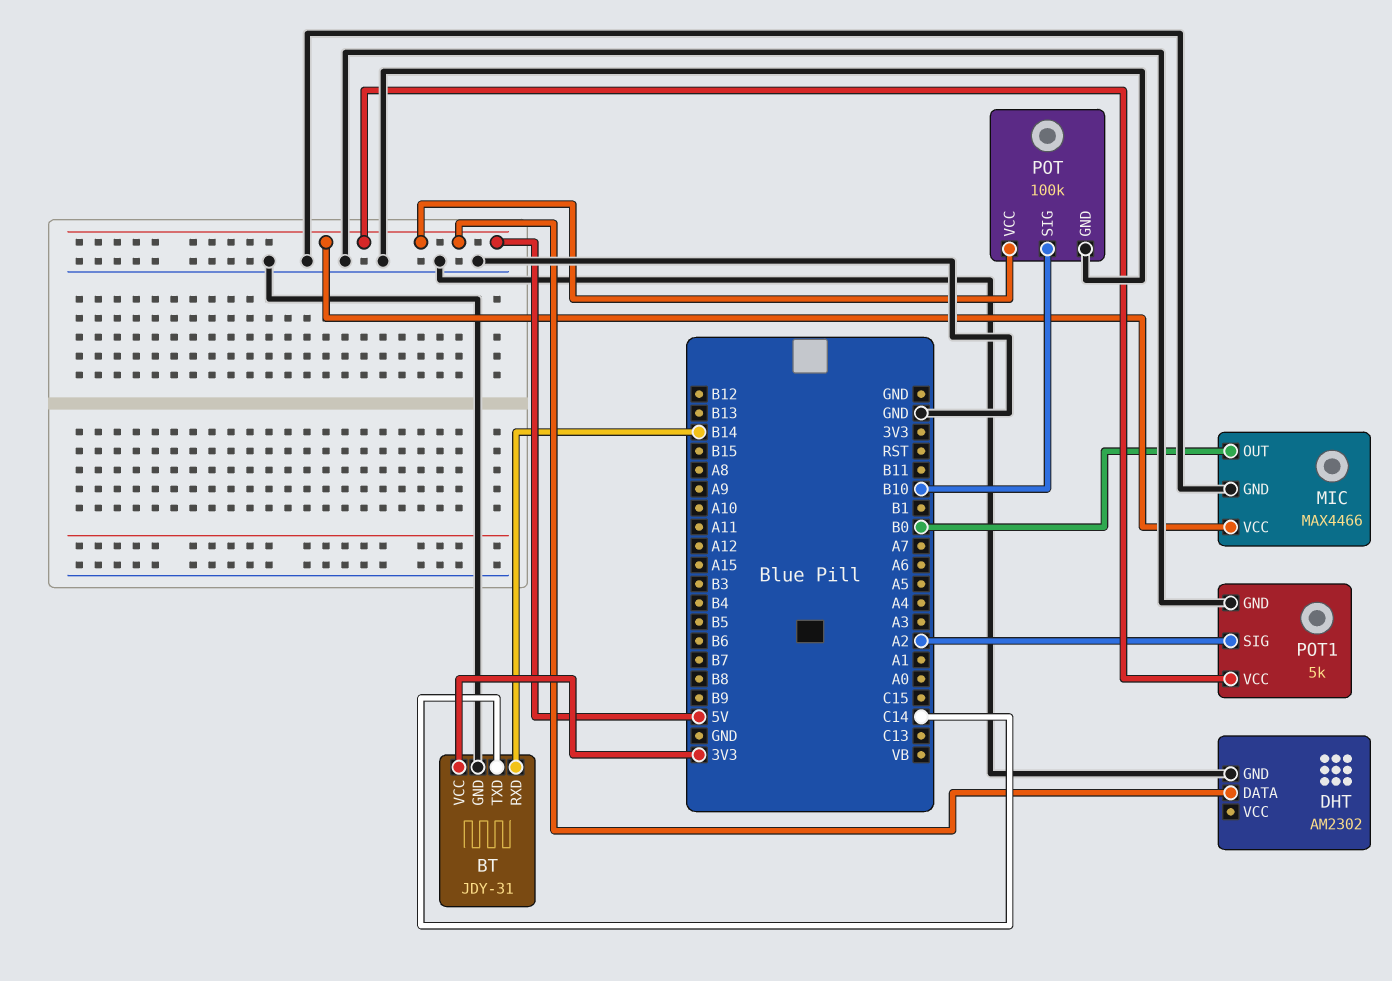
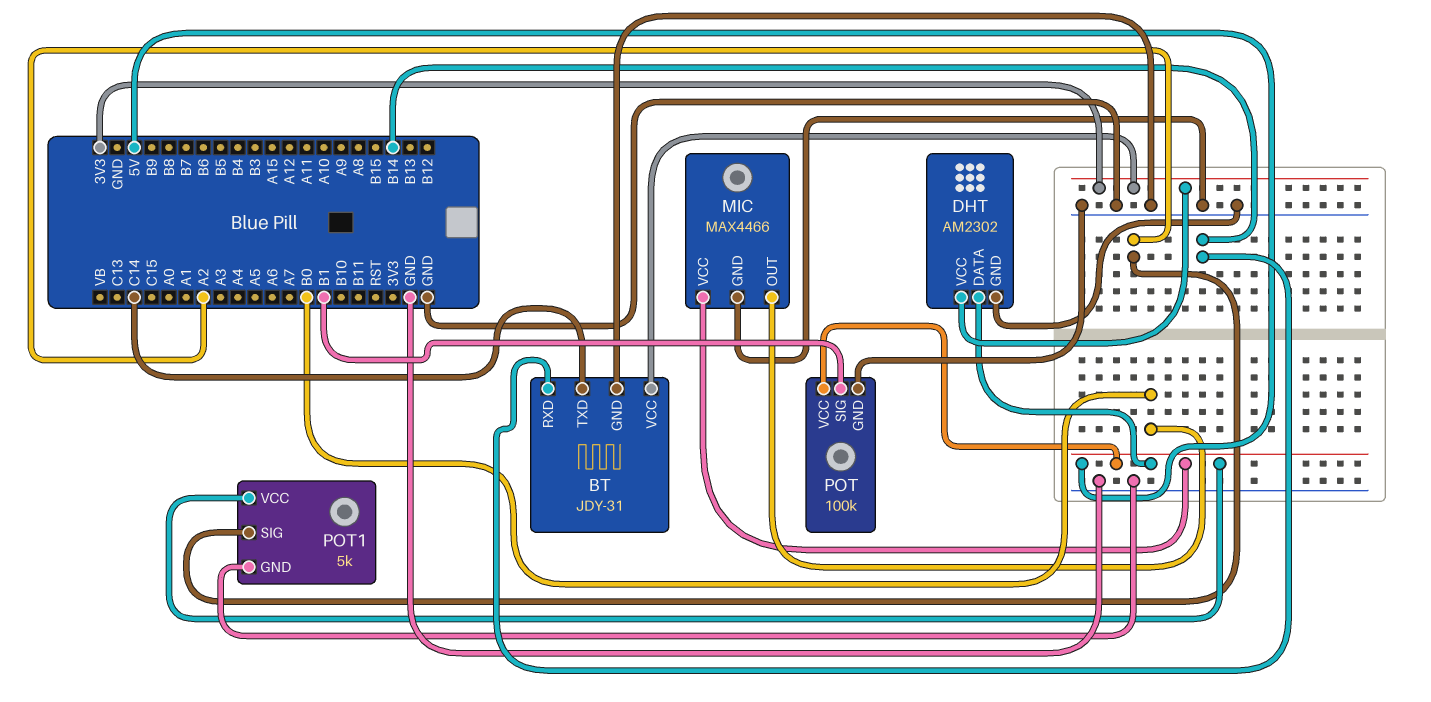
DHT pin VCC: none -> 3V3
POT pin SIG: B10 -> B1

